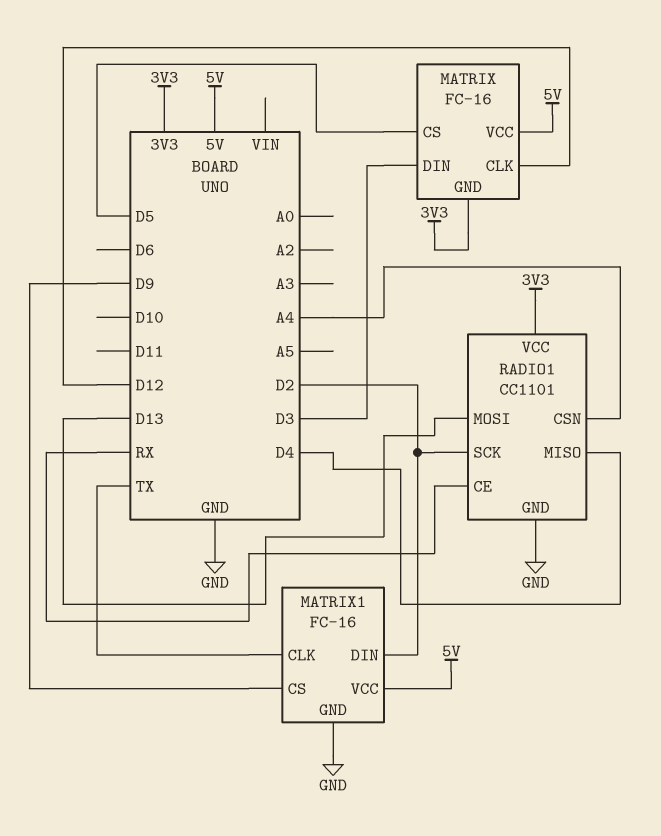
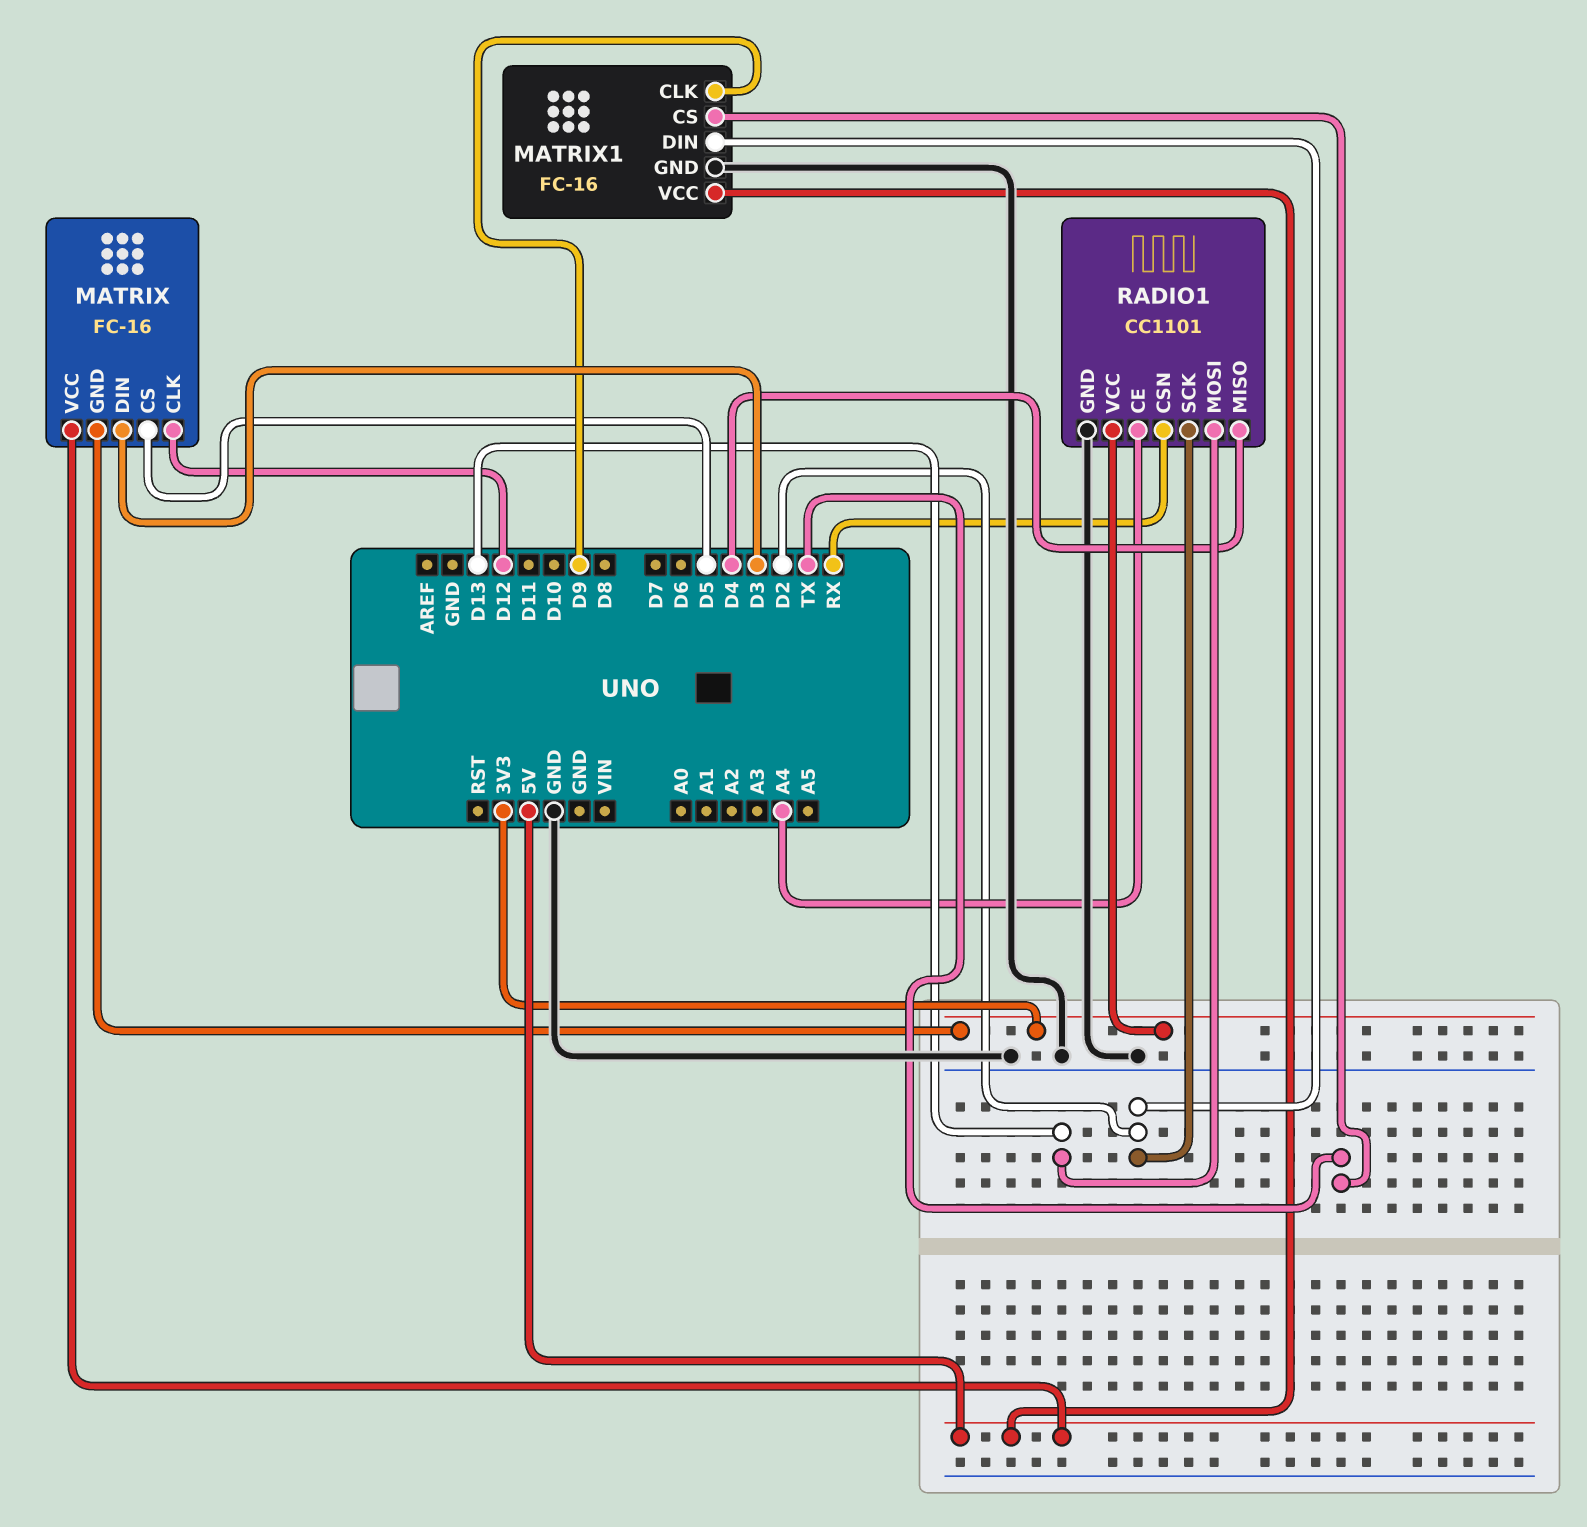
MATRIX1 pin CLK: TX -> D9
MATRIX1 pin CS: D9 -> TX
RADIO1 pin CE: RX -> A4
RADIO1 pin CSN: A4 -> RX

